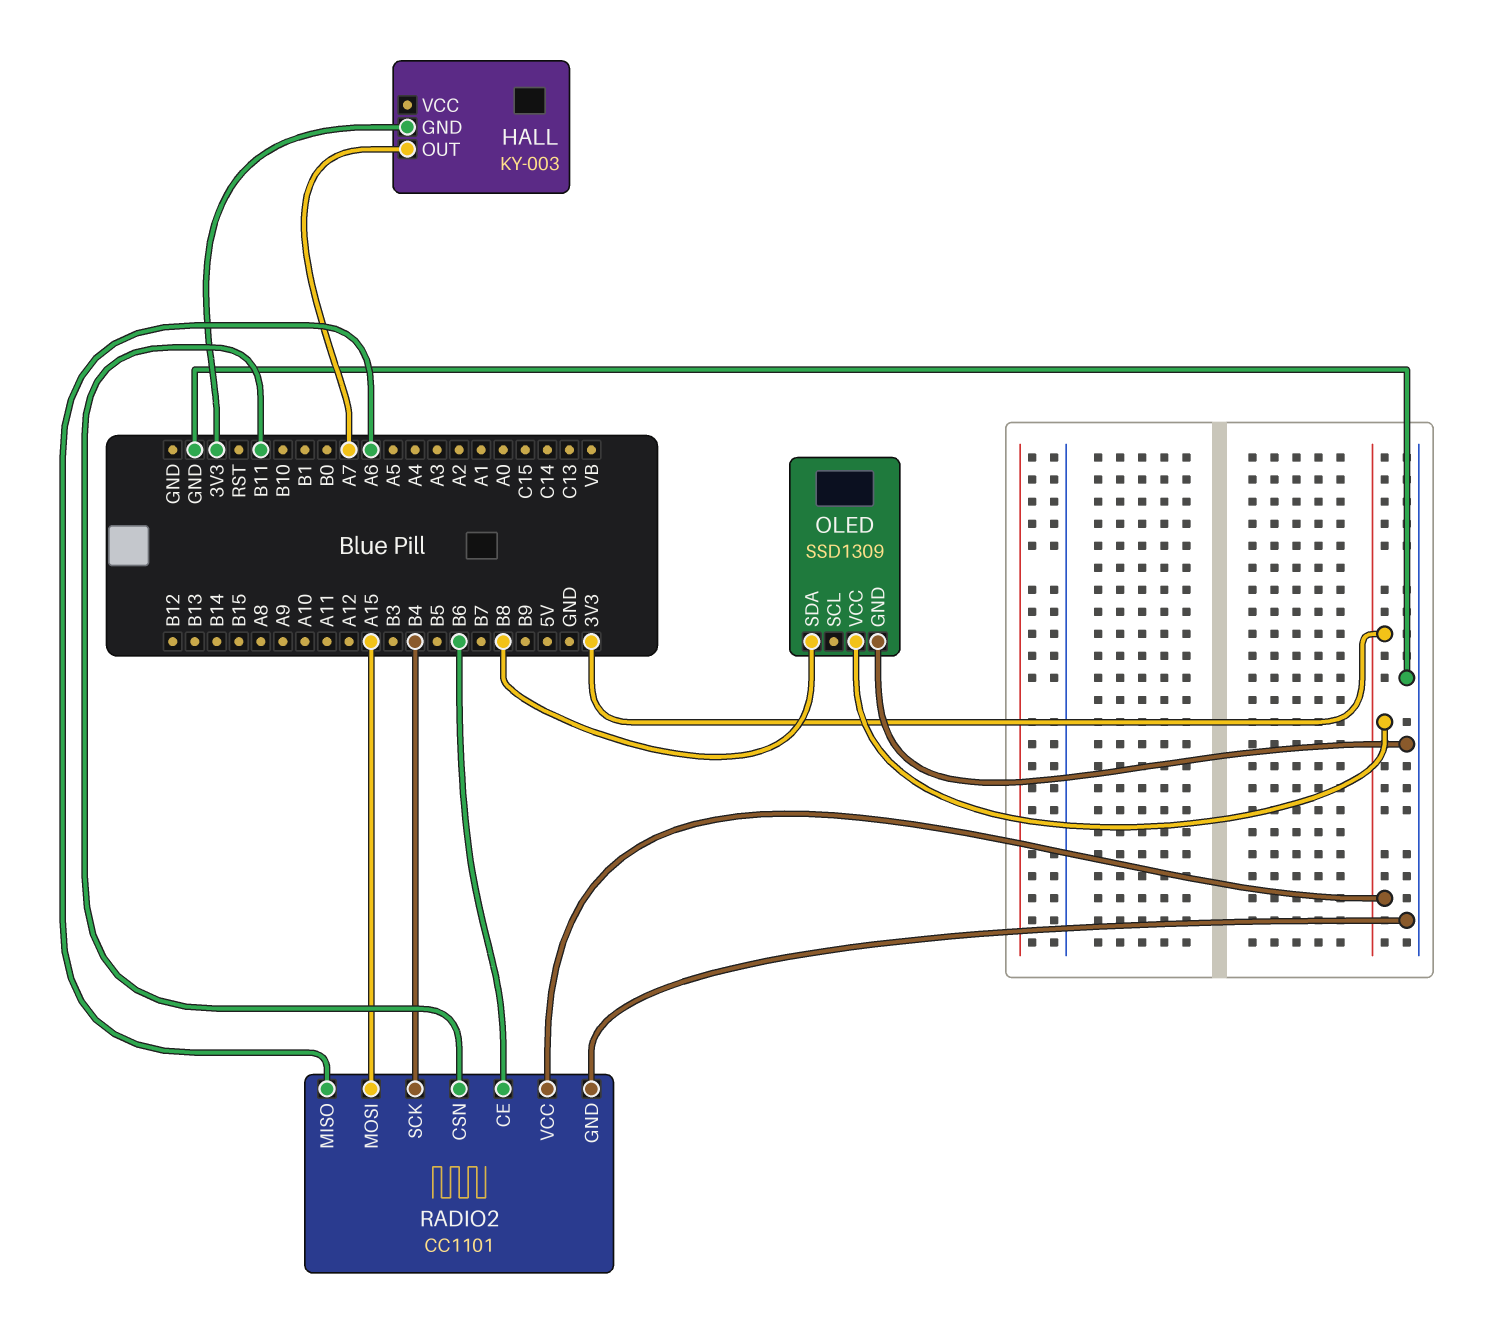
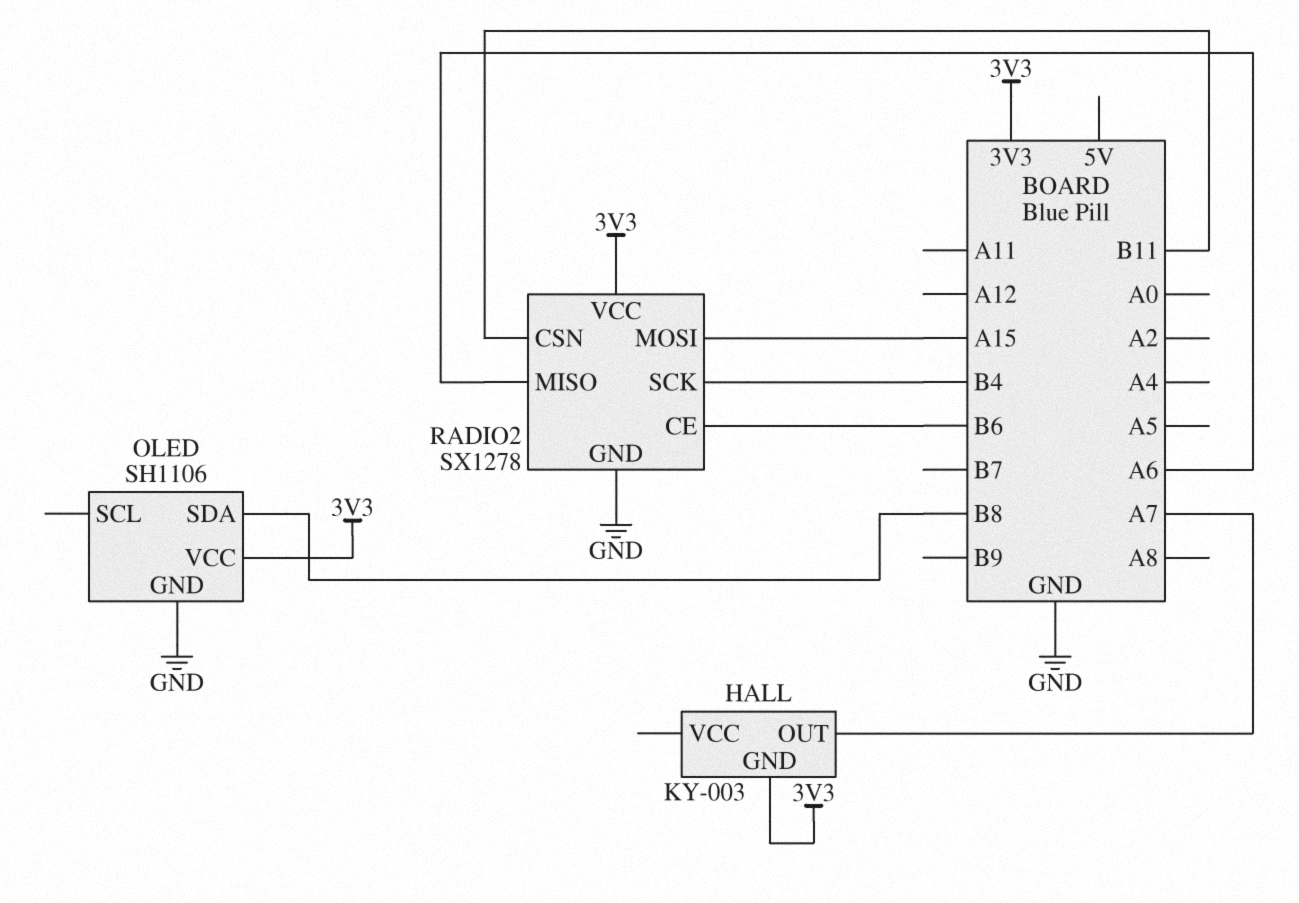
OLED: SSD1309 -> SH1106
RADIO2: CC1101 -> SX1278

